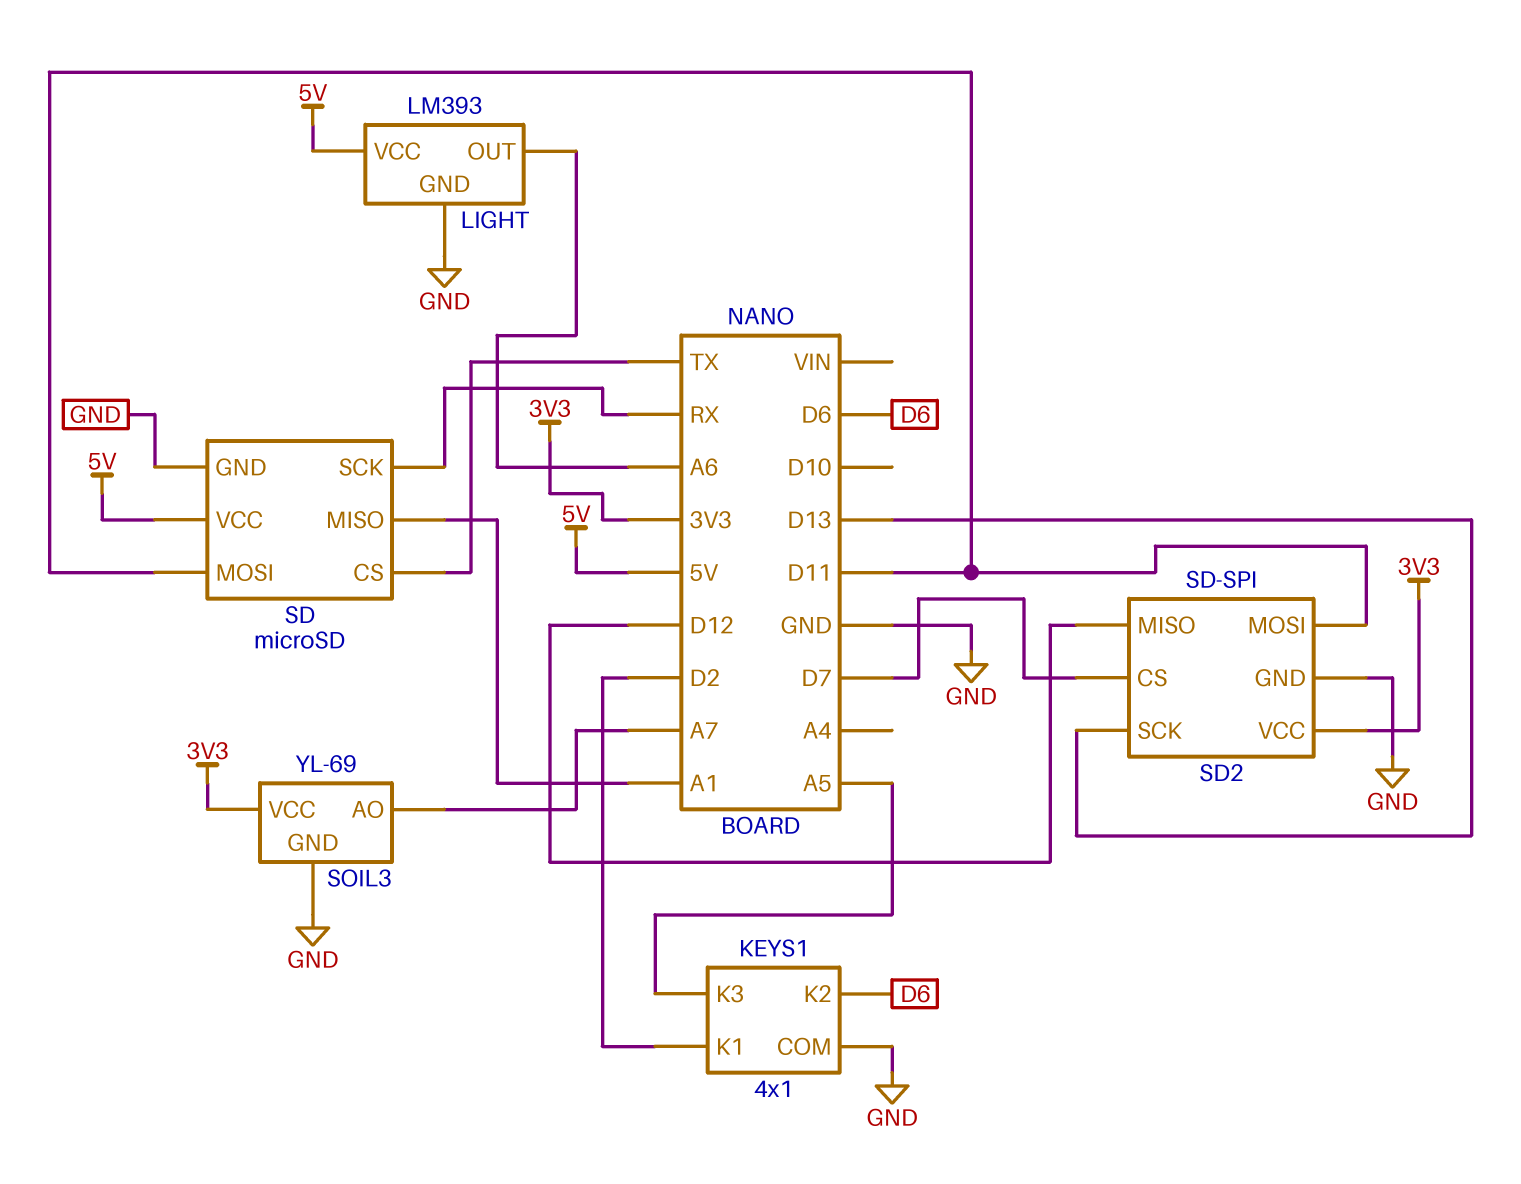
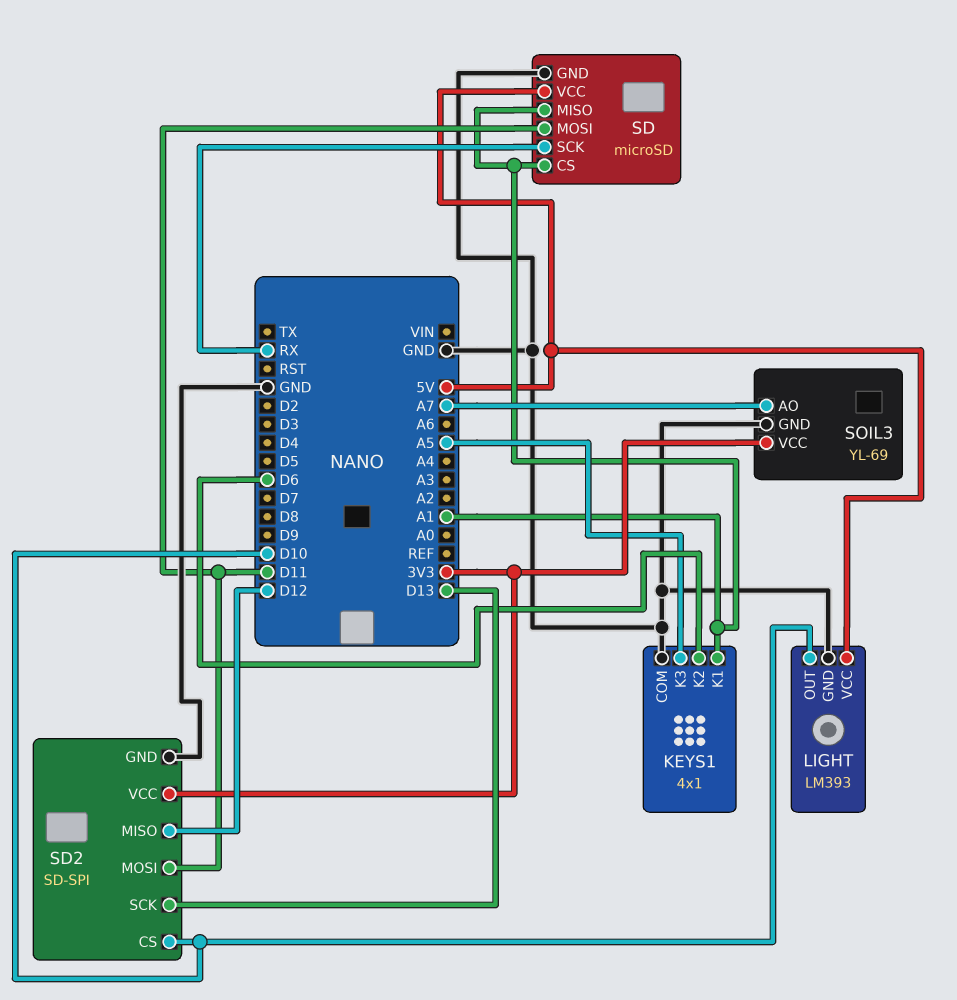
KEYS1 pin K1: D2 -> A1
LIGHT pin OUT: A6 -> D10
SD pin CS: TX -> A1
SD2 pin CS: D7 -> D10

